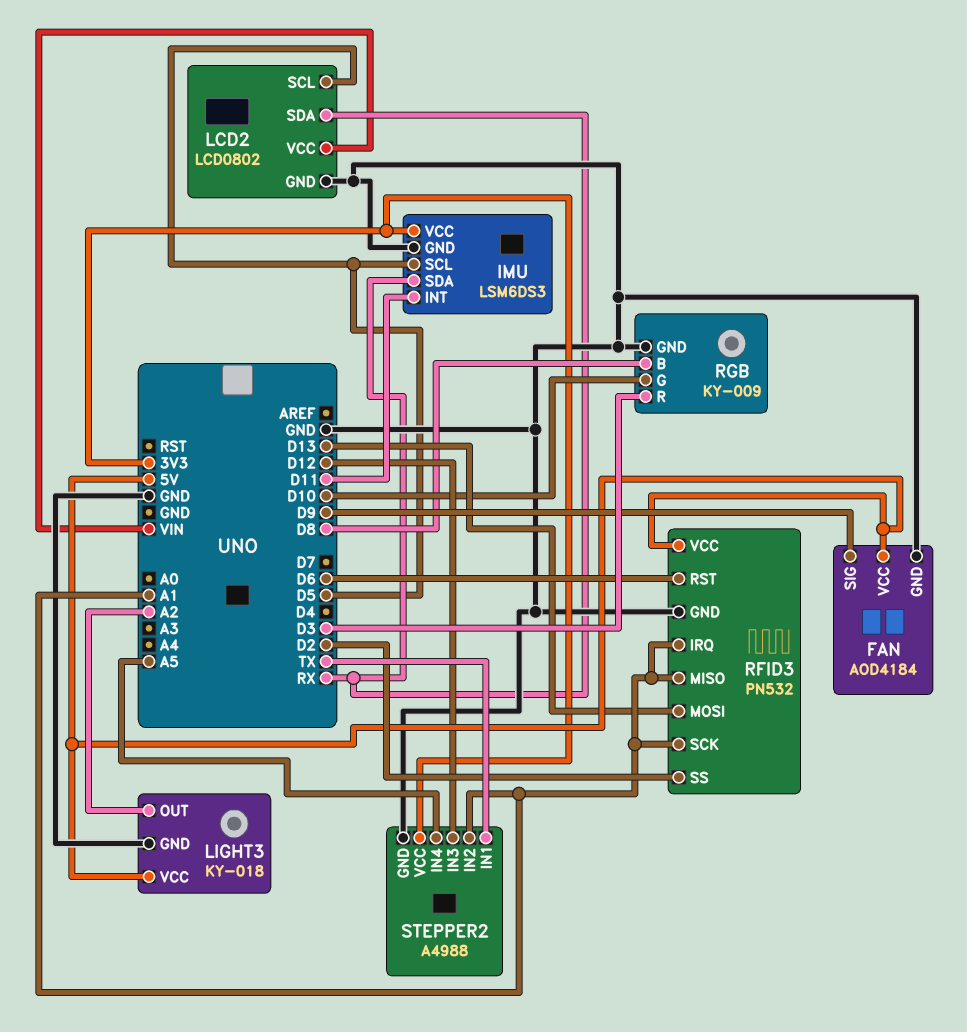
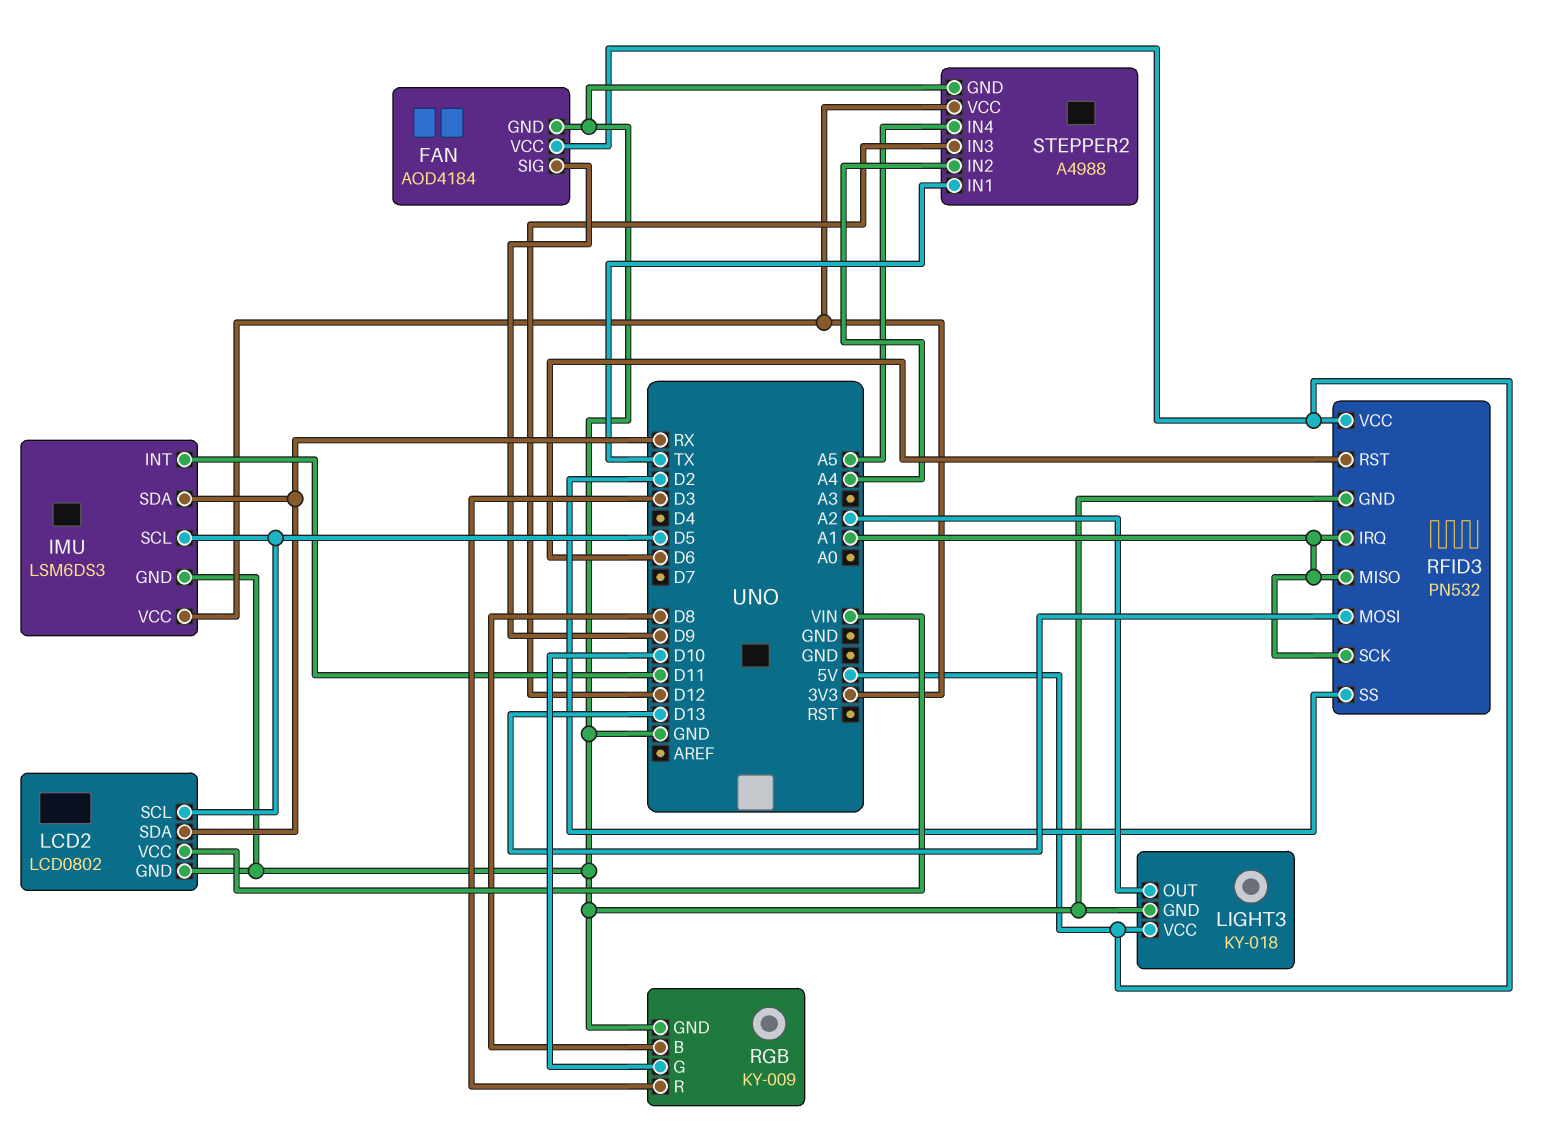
STEPPER2 pin IN2: A1 -> A4

